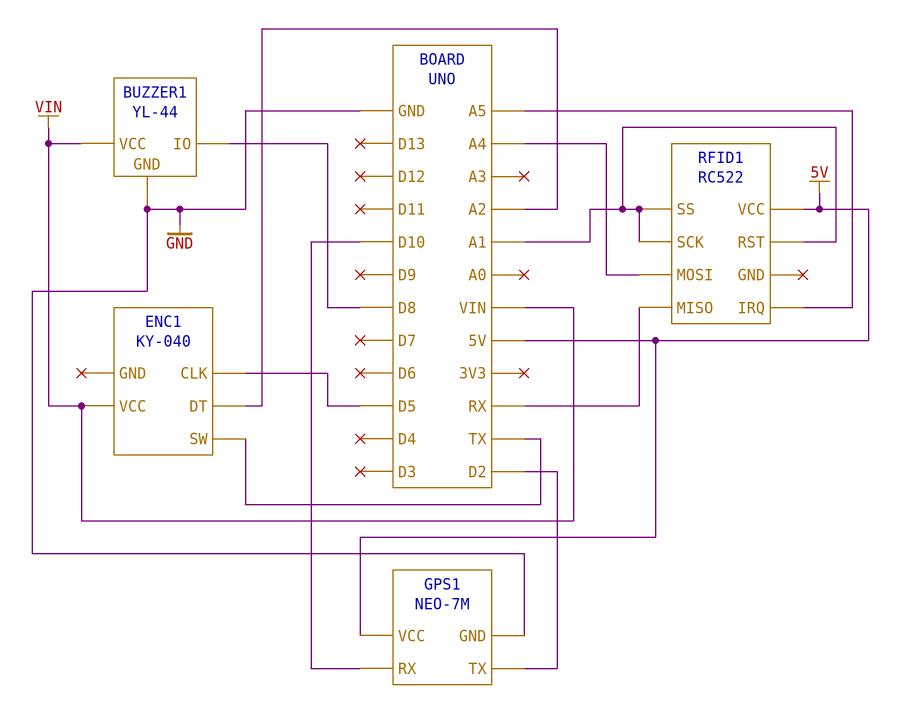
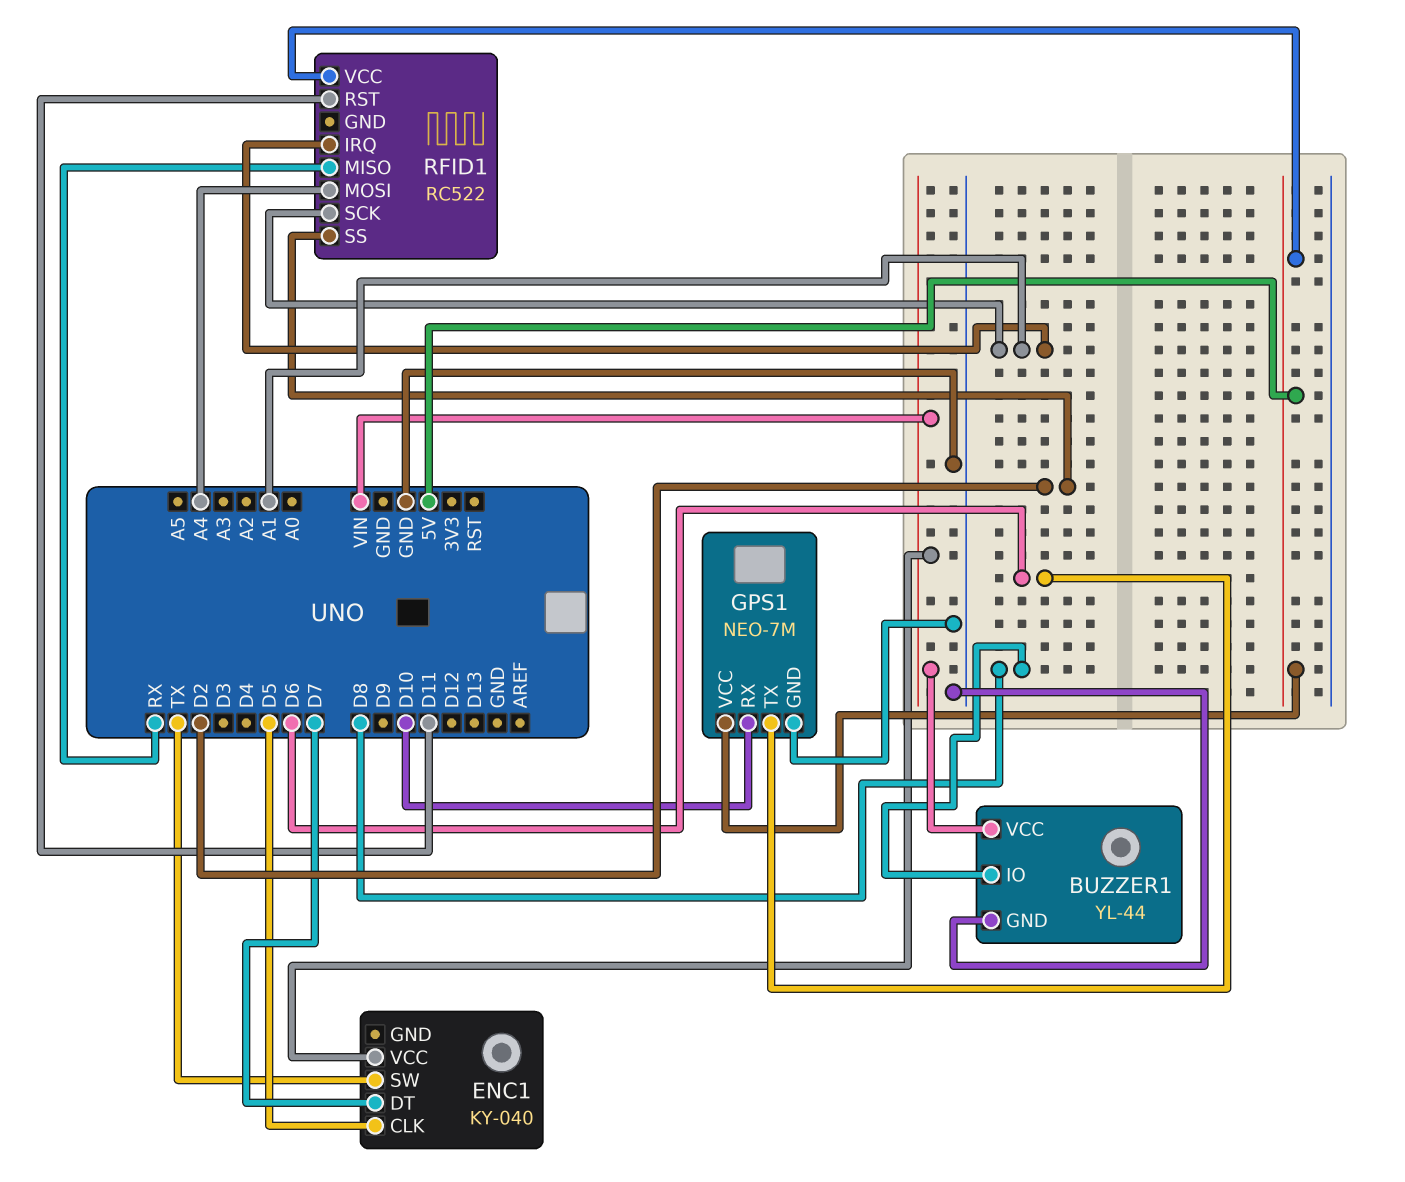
ENC1 pin DT: A2 -> D7
GPS1 pin TX: D2 -> D6
RFID1 pin IRQ: A5 -> A1
RFID1 pin RST: A1 -> D11
RFID1 pin SS: A1 -> D2

